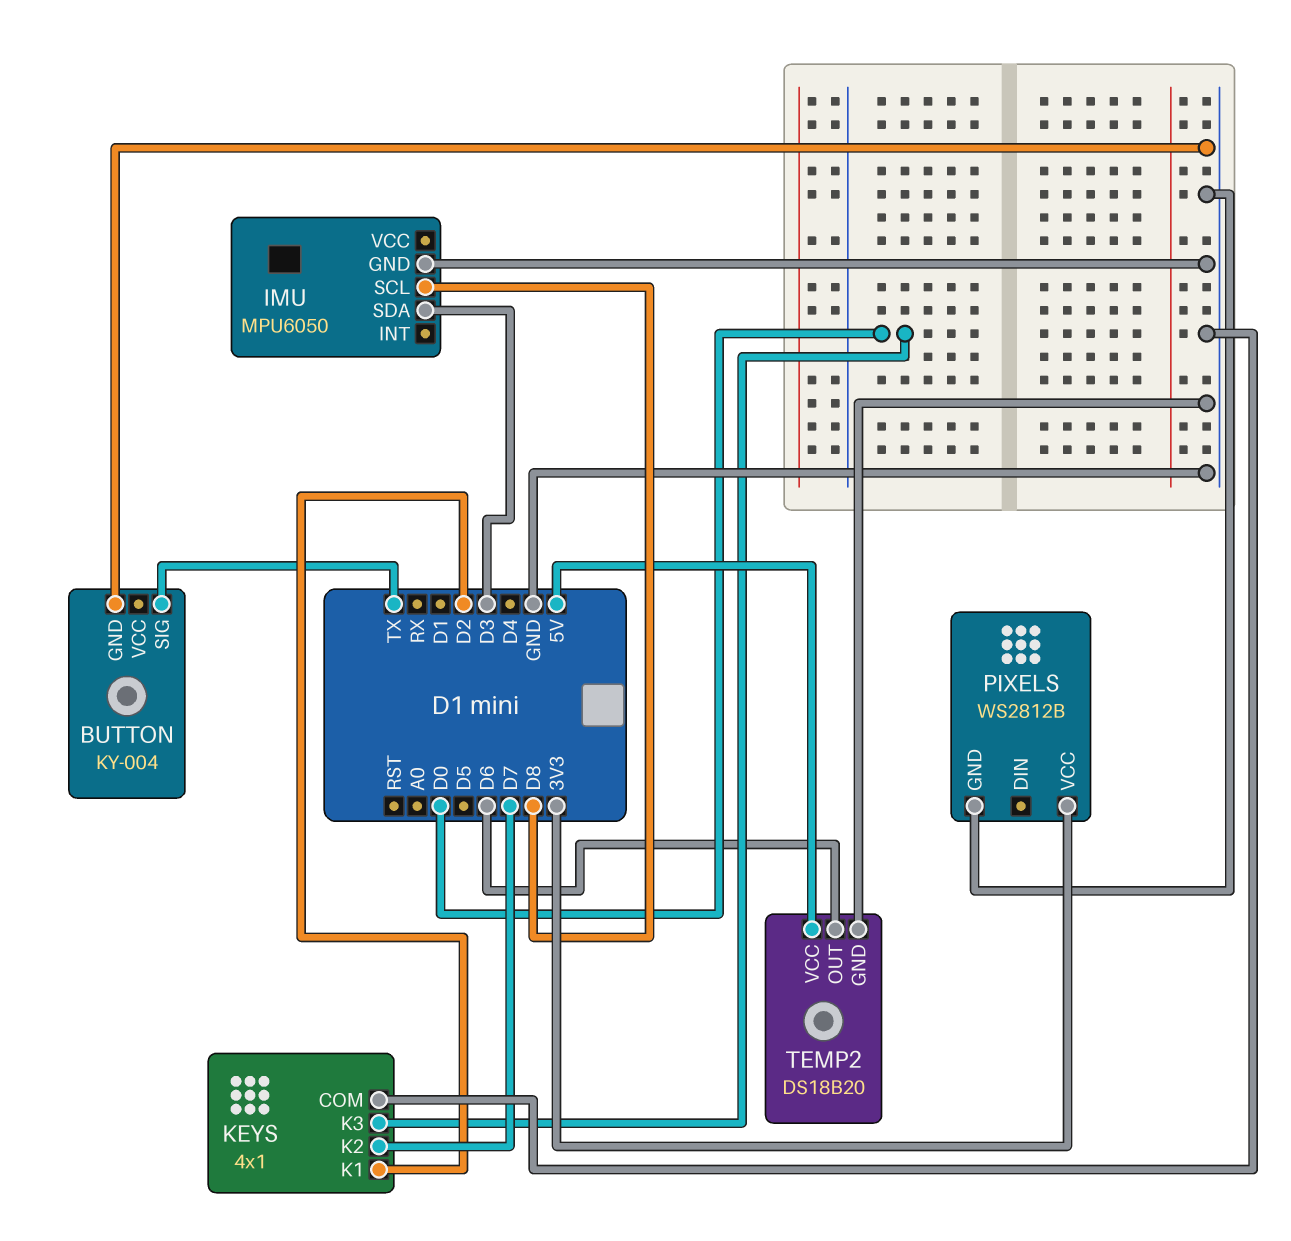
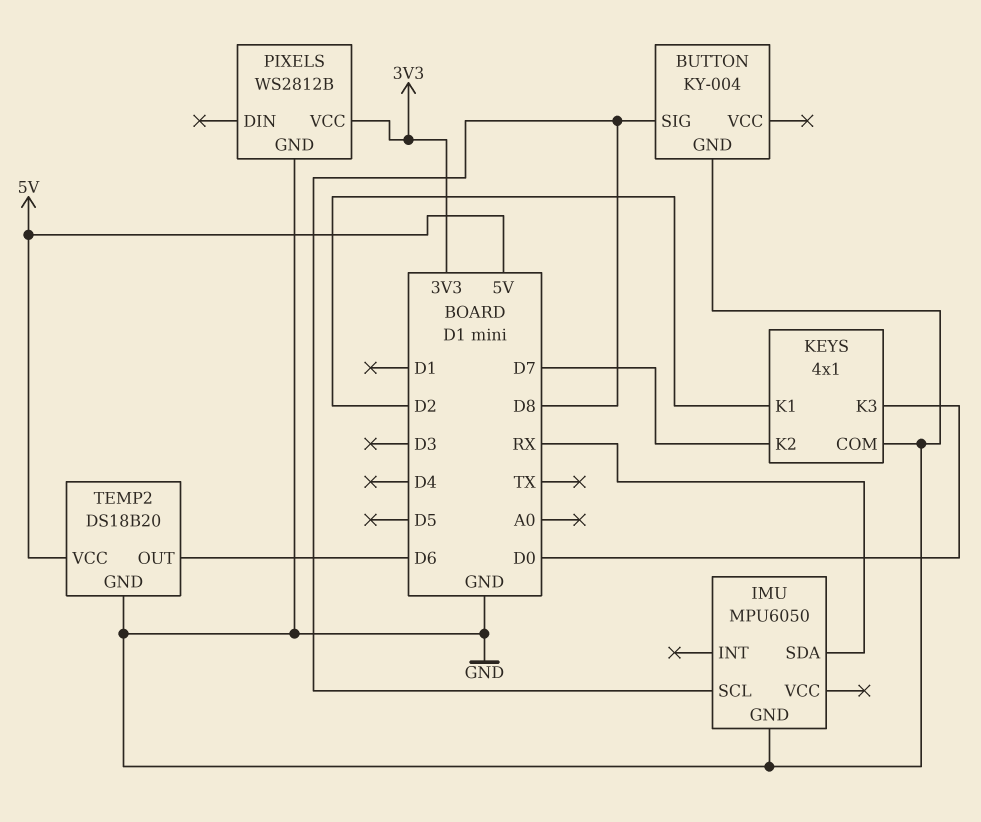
BUTTON pin SIG: TX -> D8
IMU pin SDA: D3 -> RX

